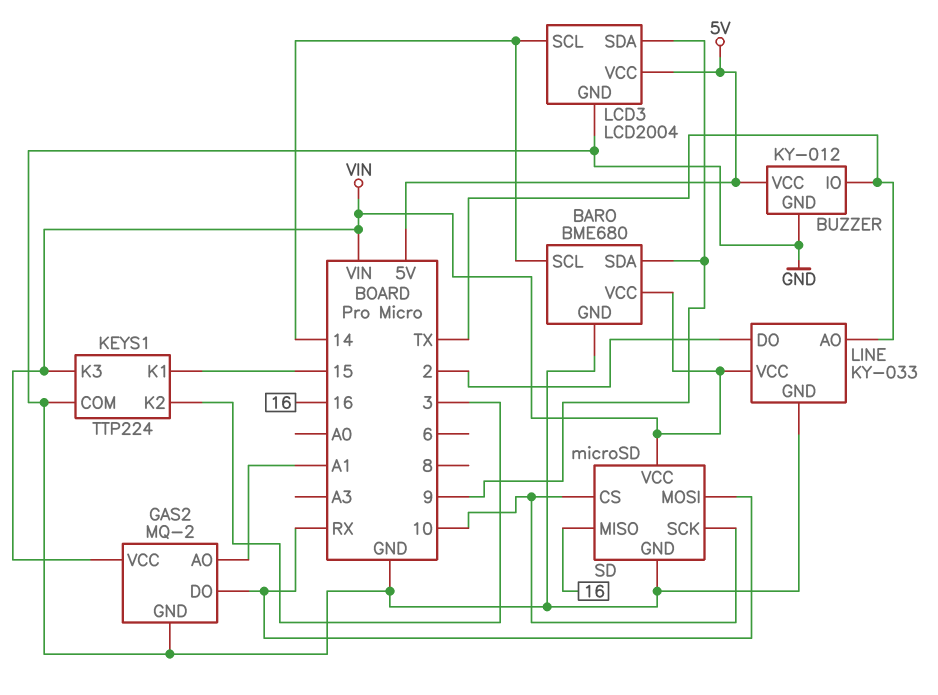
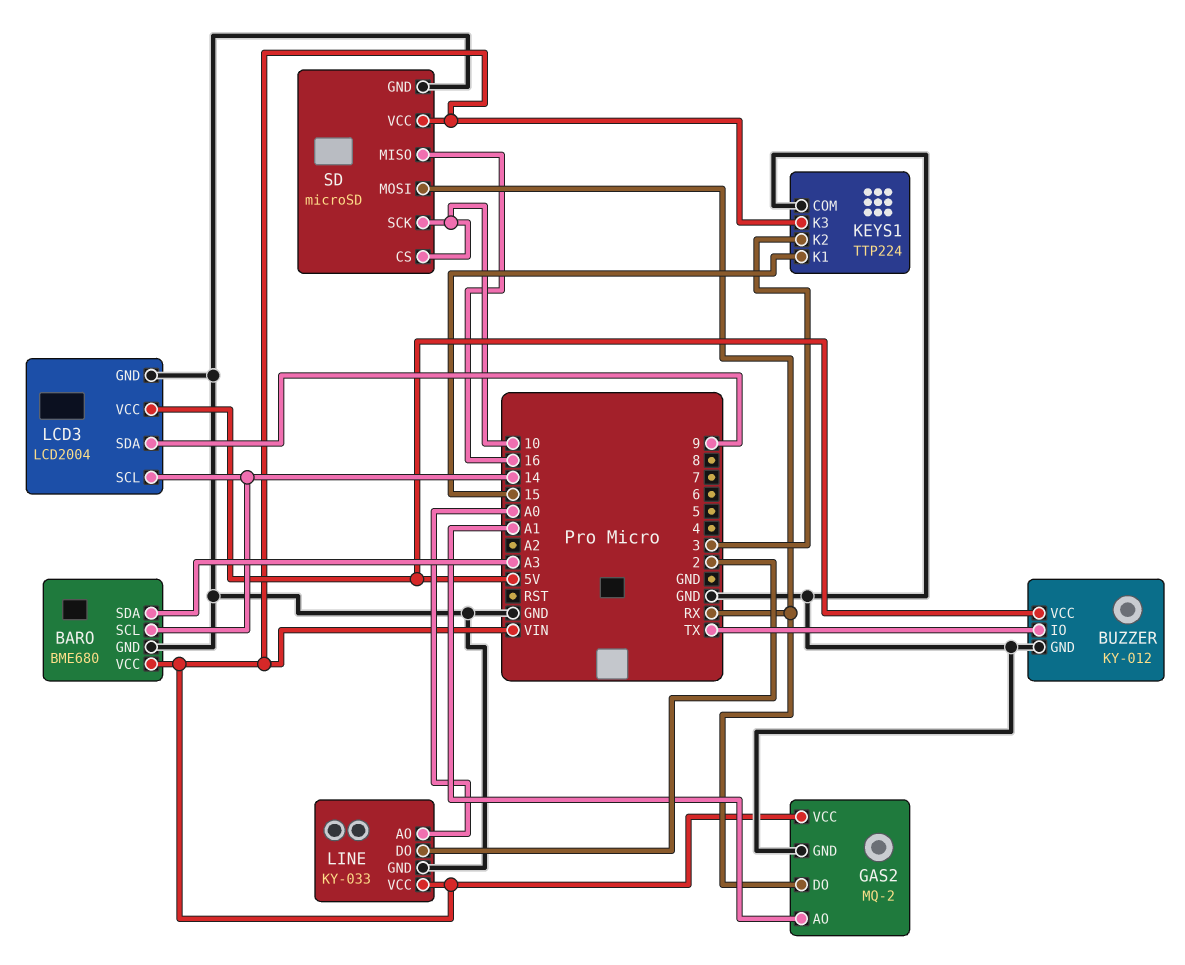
BARO pin SDA: 9 -> A3
LINE pin AO: TX -> A0

